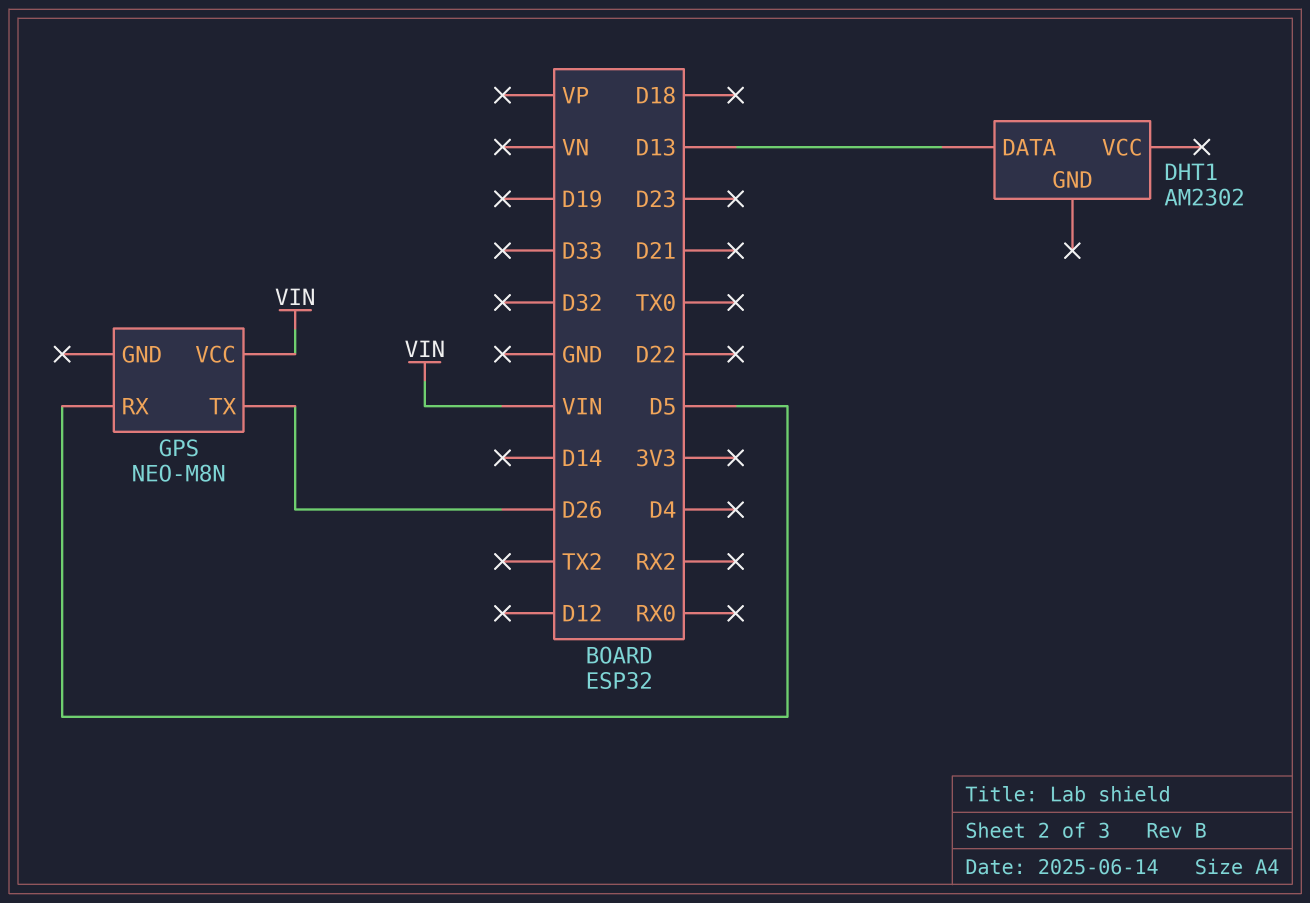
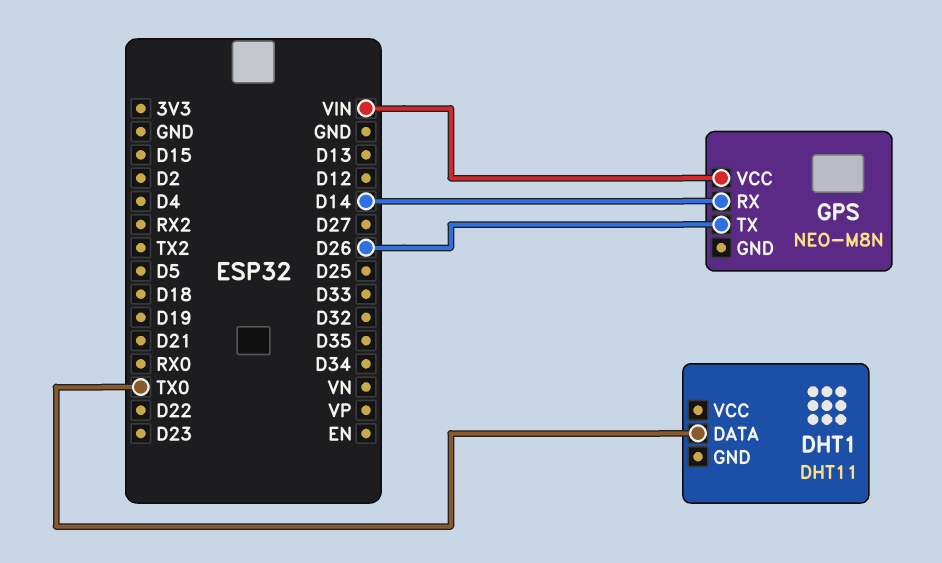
DHT1: AM2302 -> DHT11
DHT1 pin DATA: D13 -> TX0
GPS pin RX: D5 -> D14

